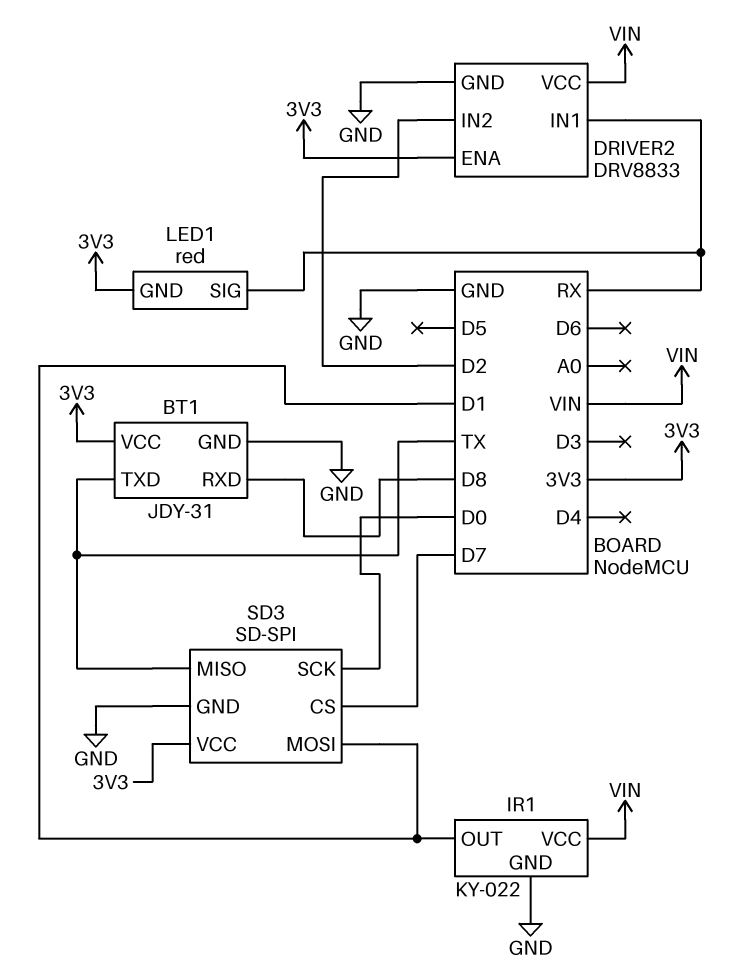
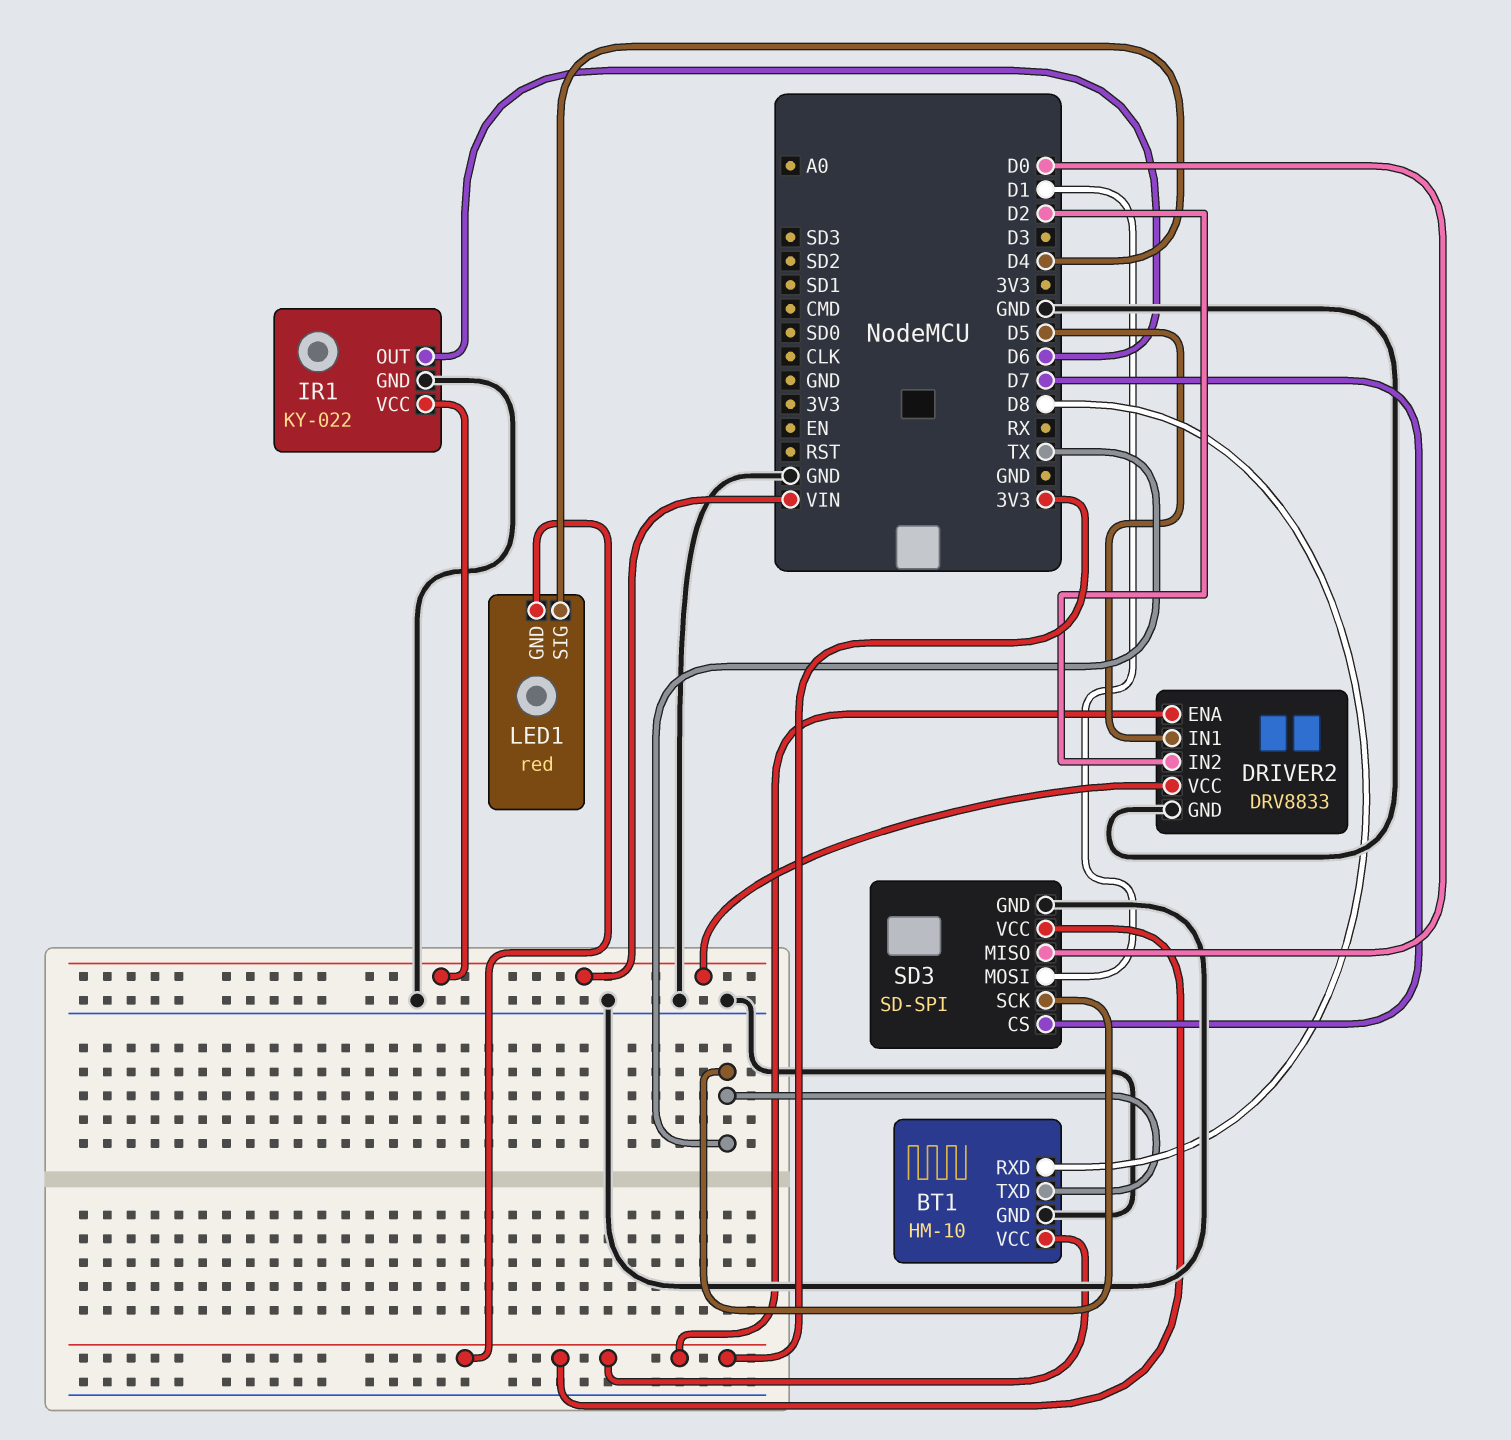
BT1: JDY-31 -> HM-10
DRIVER2 pin IN1: RX -> D5
IR1 pin OUT: D1 -> D6
LED1 pin SIG: RX -> D4
SD3 pin MISO: TX -> D0
SD3 pin SCK: D0 -> TX

